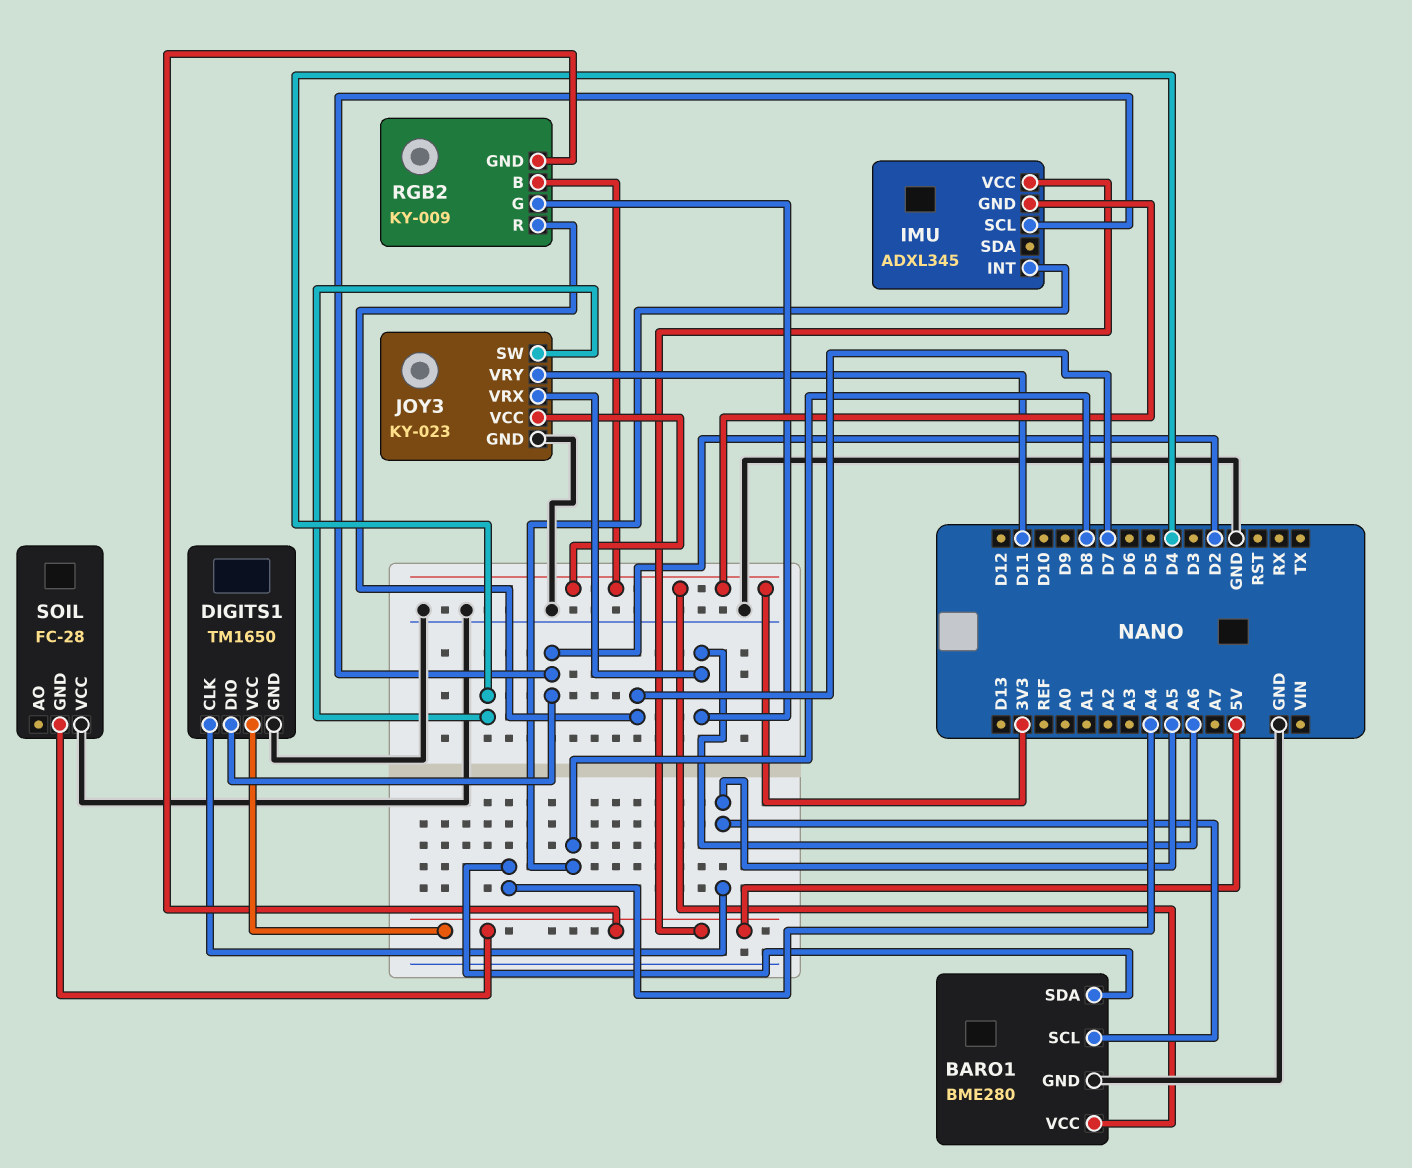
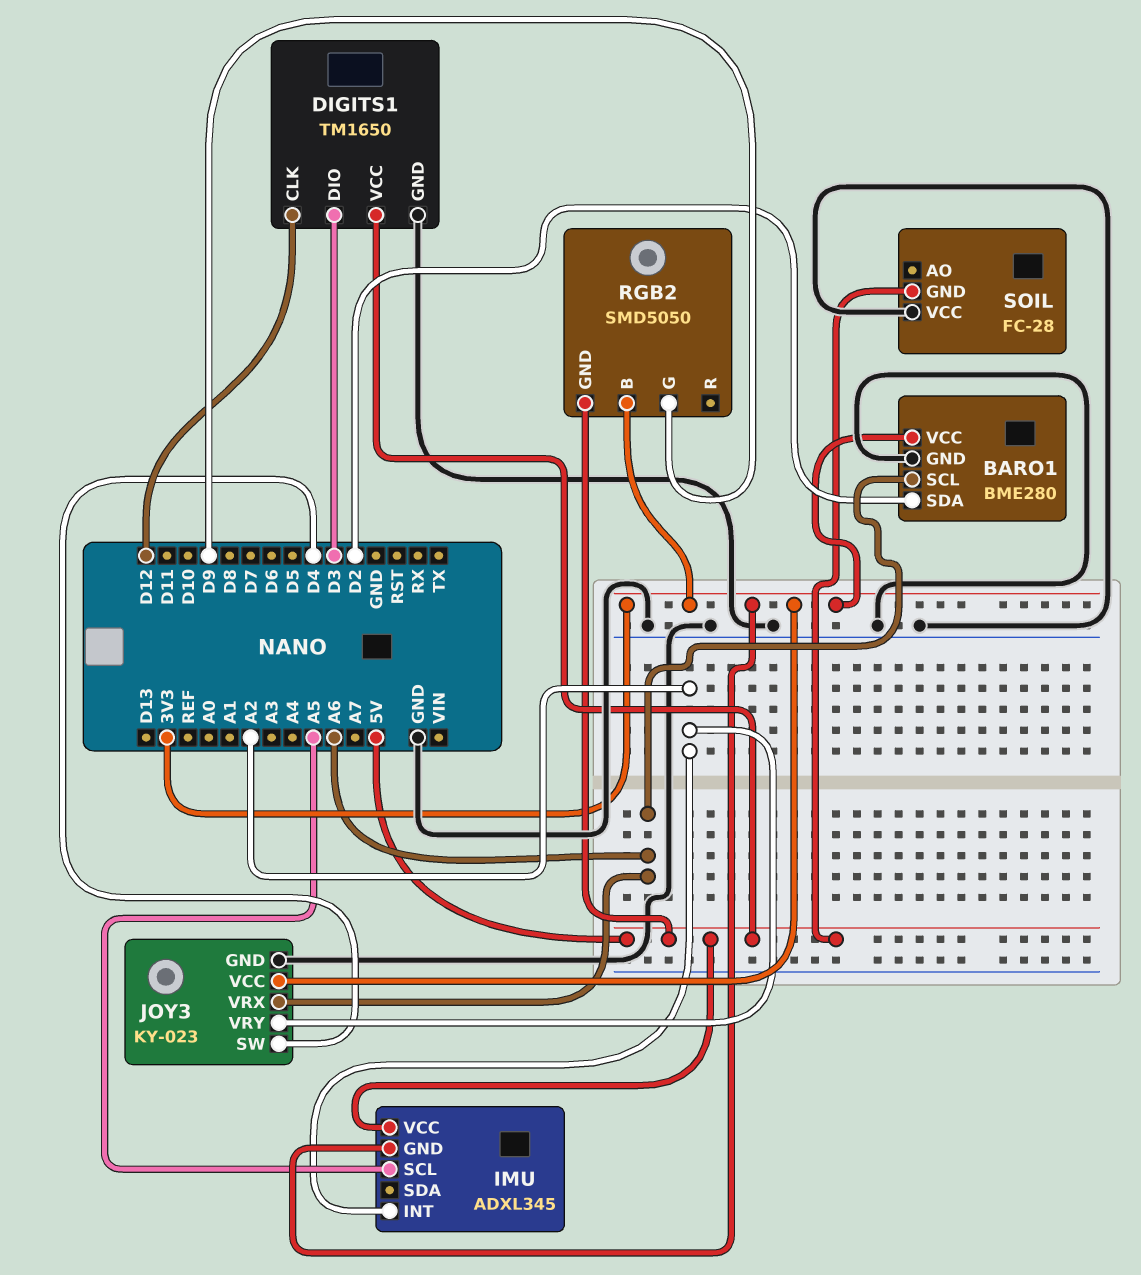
BARO1 pin SCL: A5 -> A6
BARO1 pin SDA: A4 -> D2
DIGITS1 pin CLK: A5 -> D12
DIGITS1 pin DIO: D2 -> D3
IMU pin INT: D8 -> A2
IMU pin SCL: D2 -> A5
JOY3 pin VRY: D11 -> A2
RGB2: KY-009 -> SMD5050
RGB2 pin G: A6 -> D9
RGB2 pin R: D7 -> none

